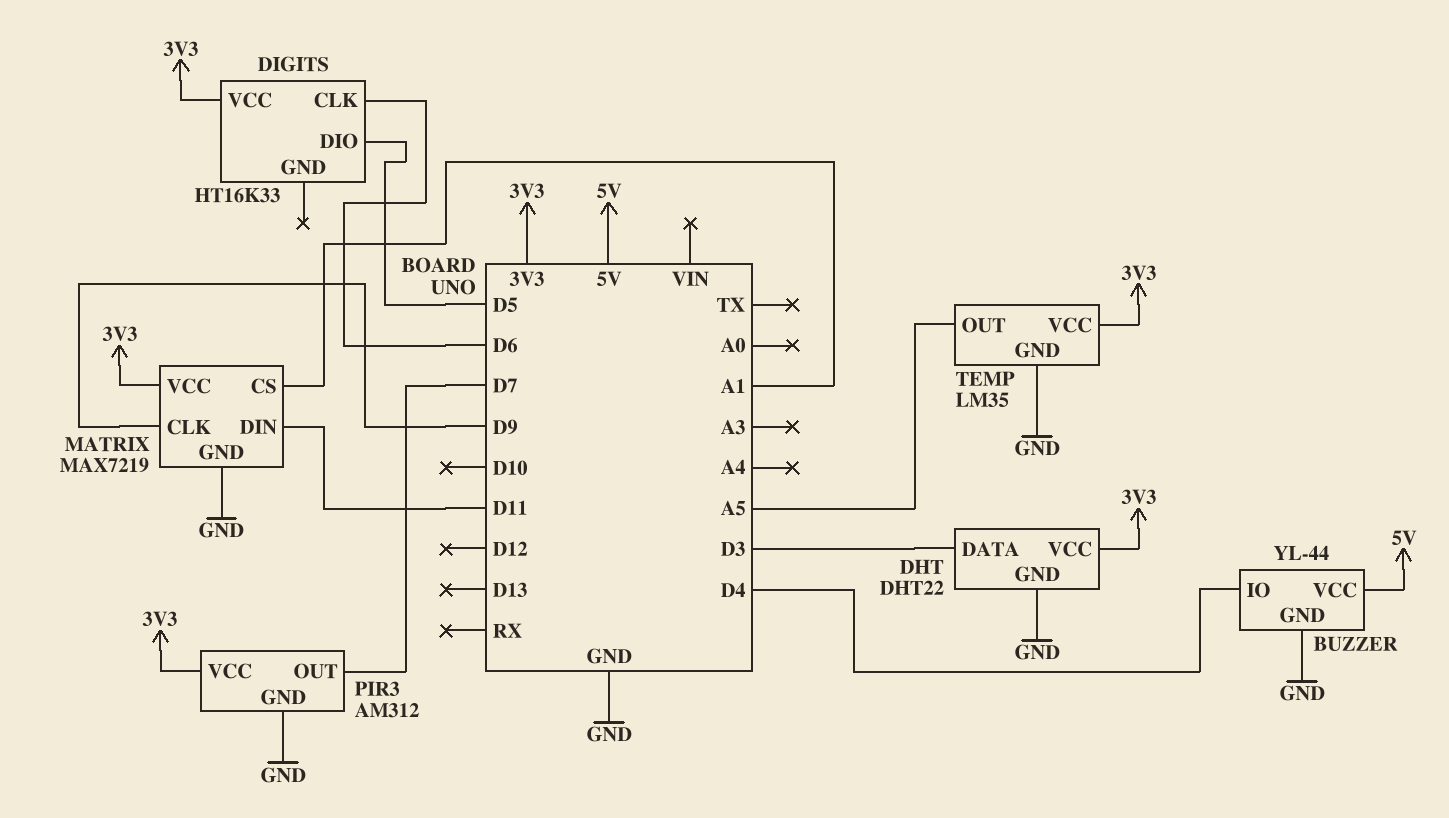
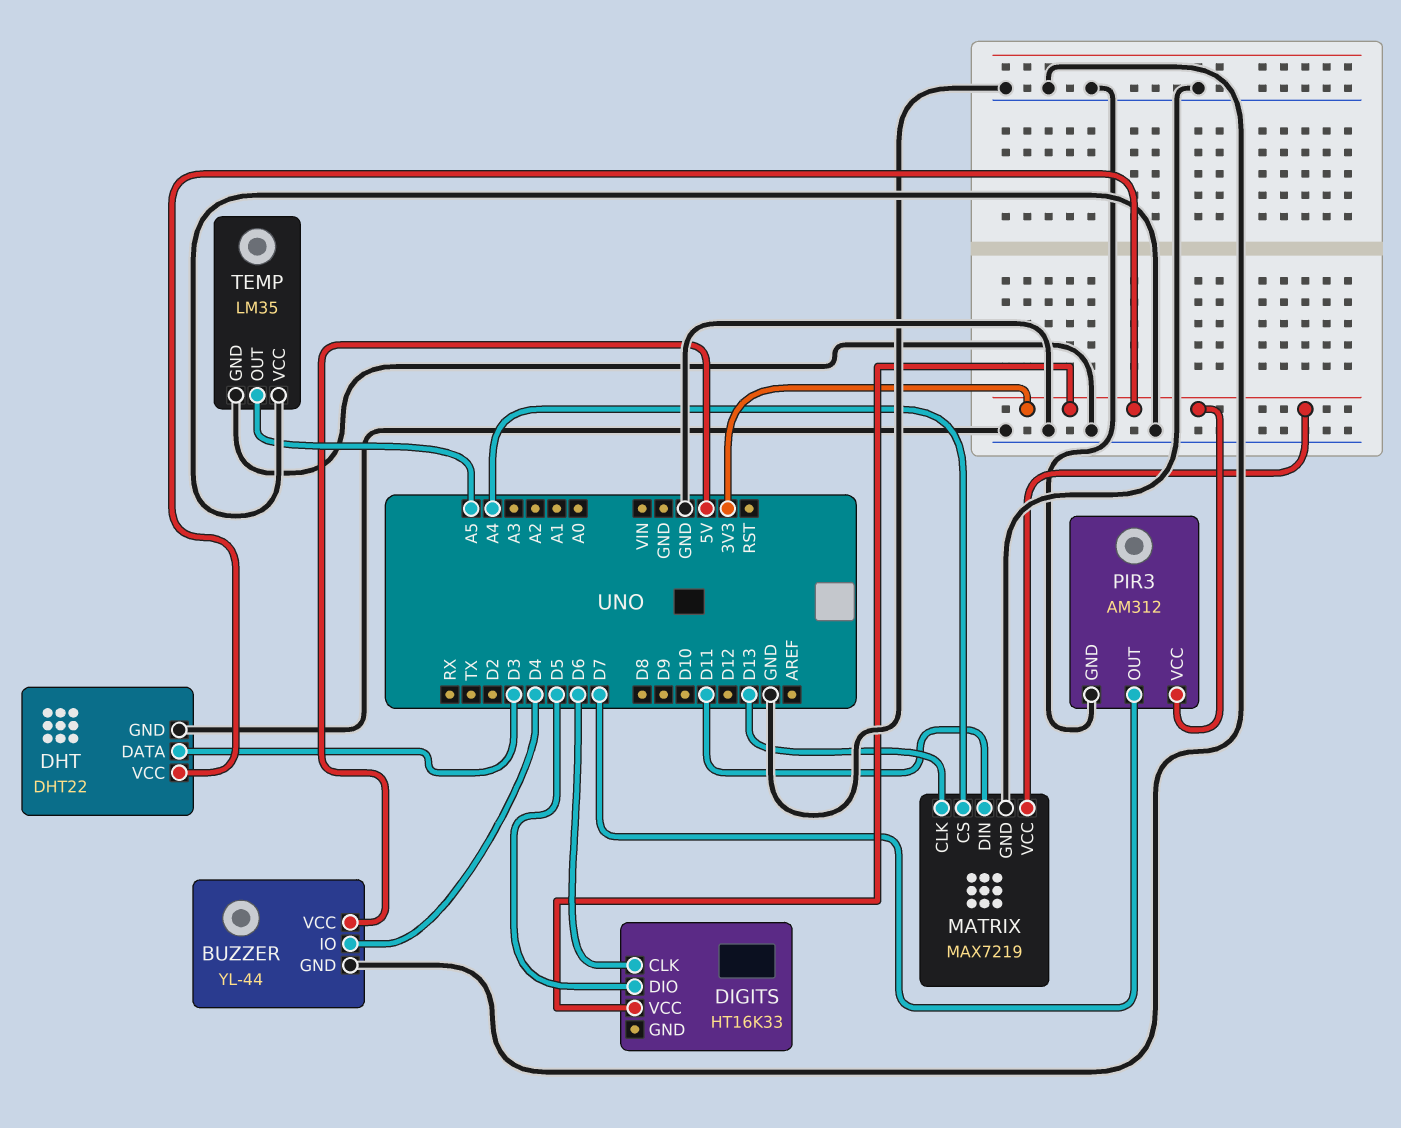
MATRIX pin CLK: D9 -> D13
MATRIX pin CS: A1 -> A4
TEMP pin VCC: 3V3 -> GND

